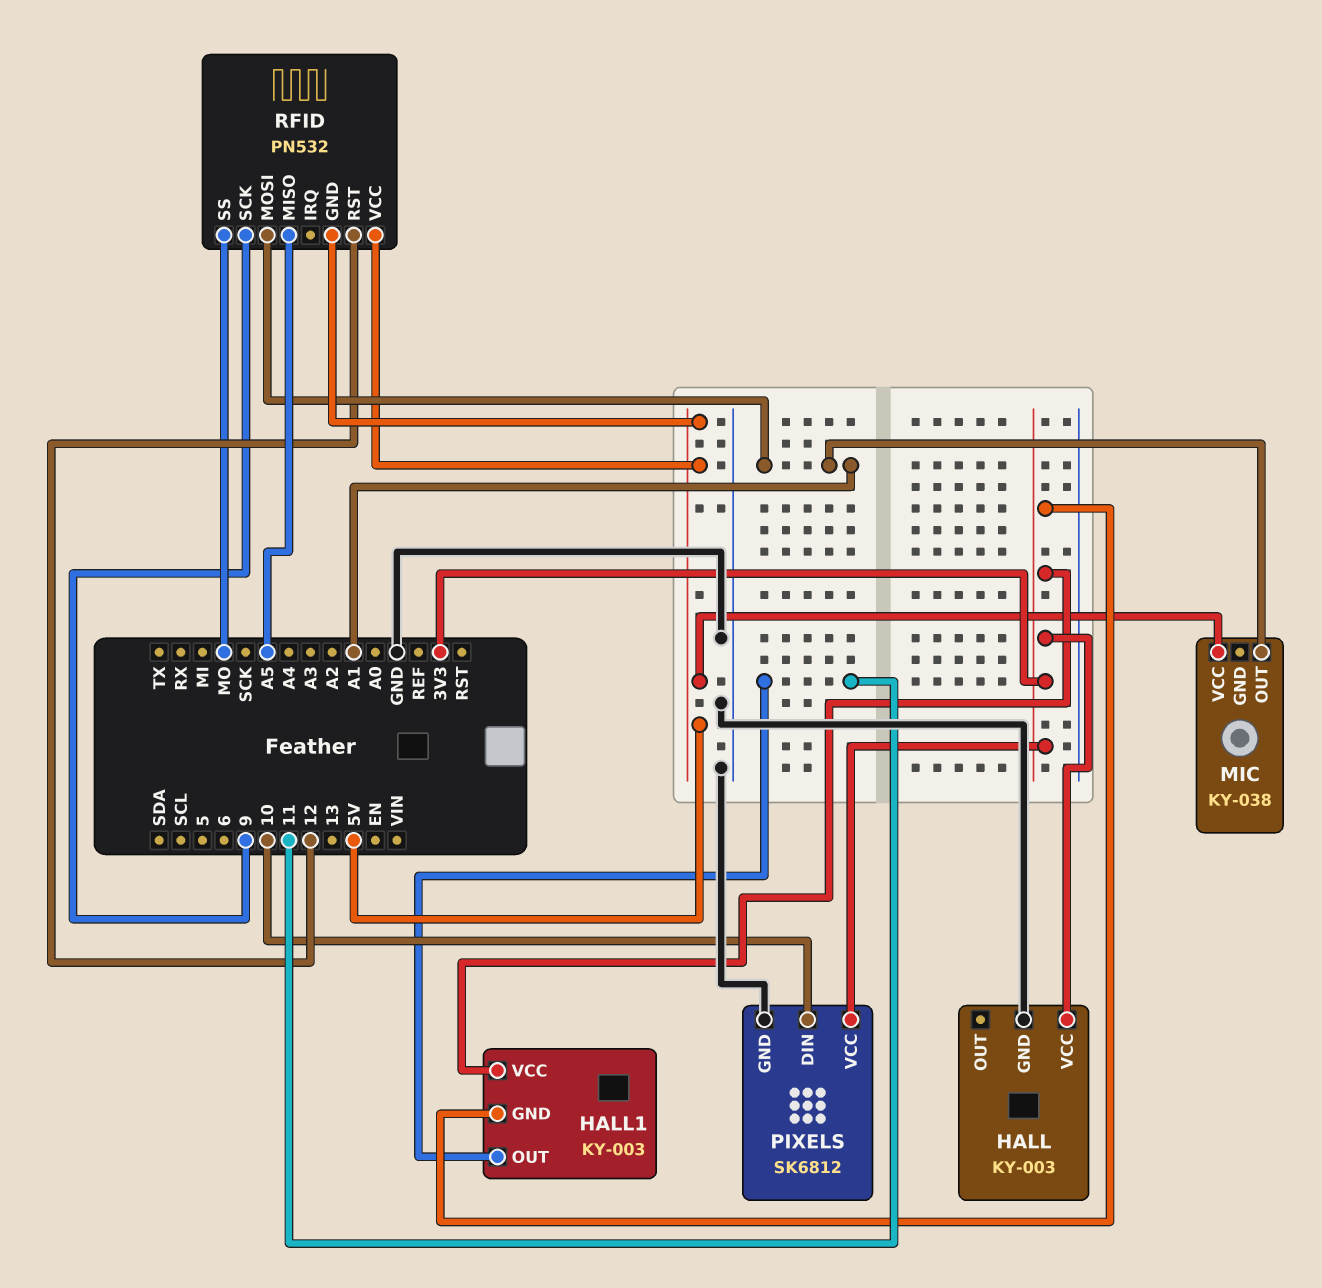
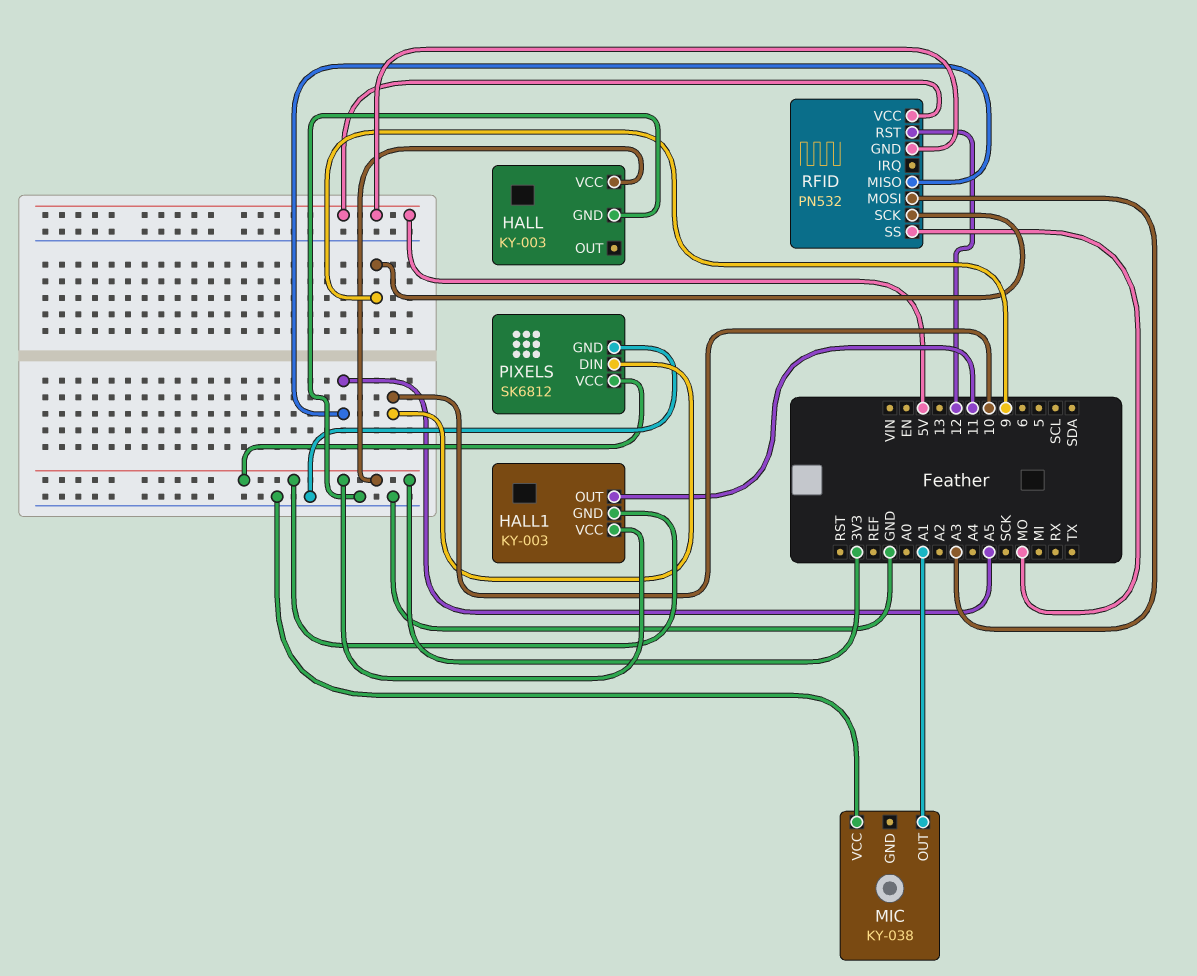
MIC pin VCC: 5V -> GND
RFID pin MOSI: A1 -> A3

